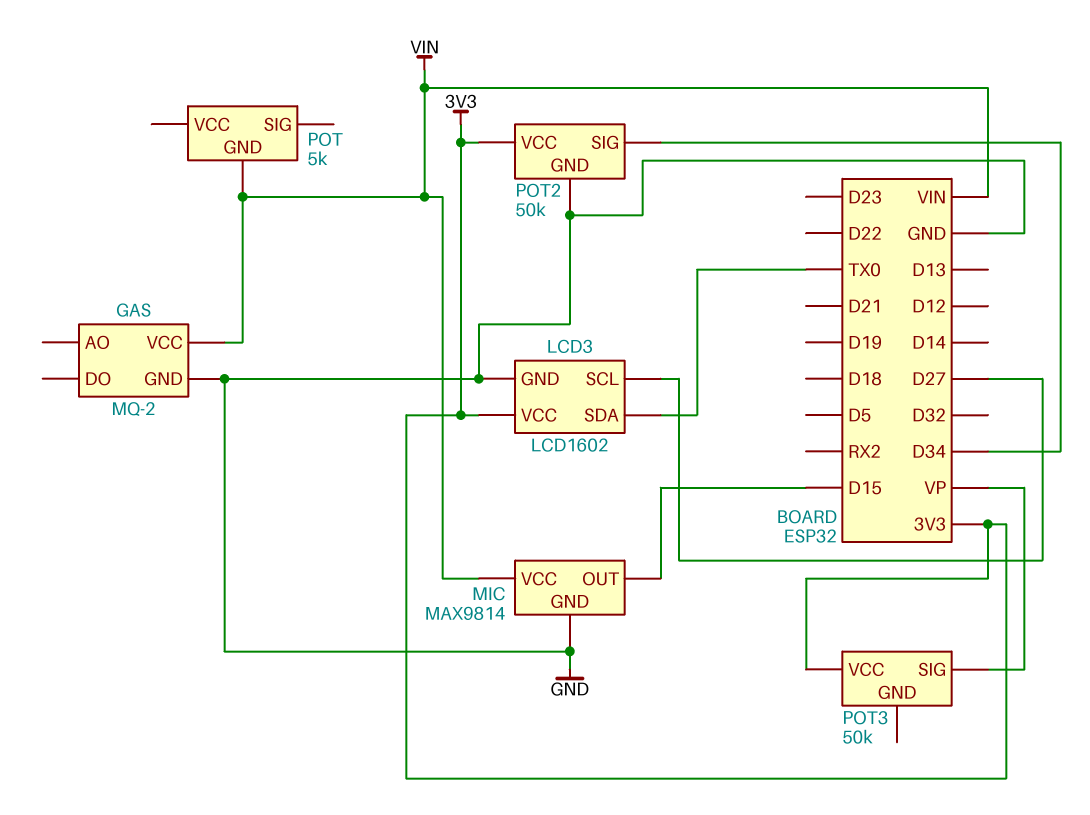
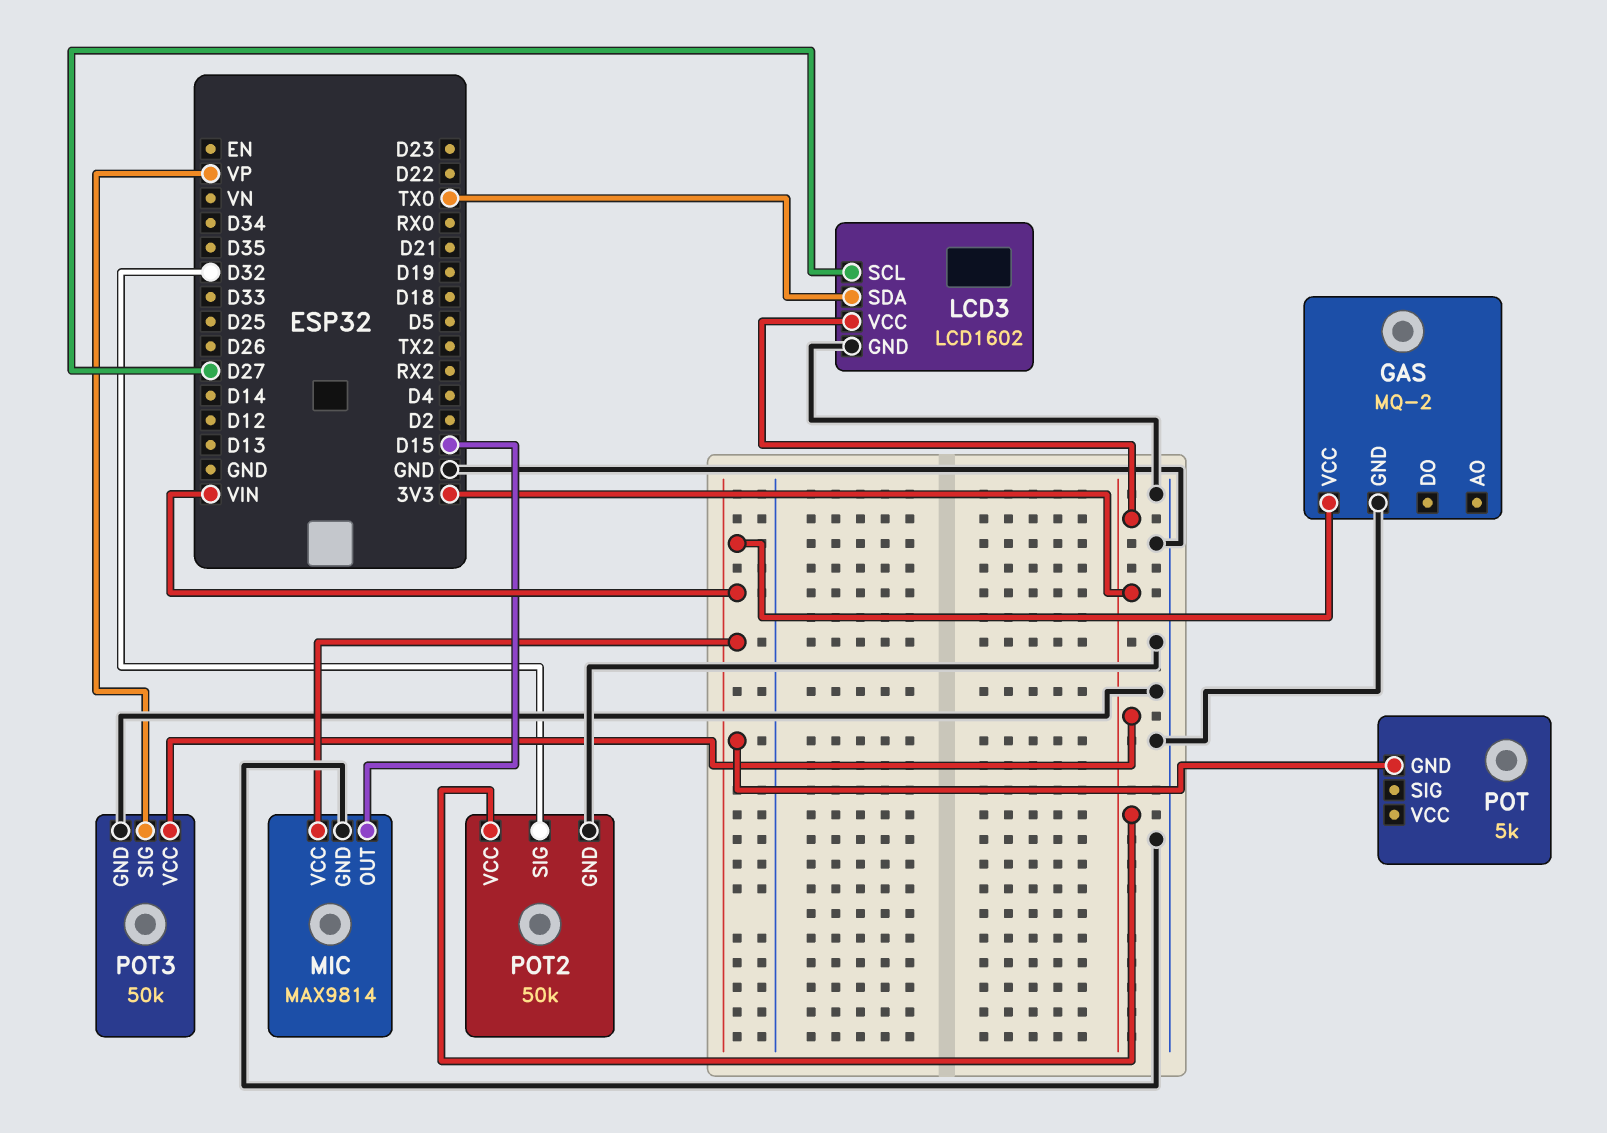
POT2 pin SIG: D34 -> D32
POT3 pin GND: none -> GND

